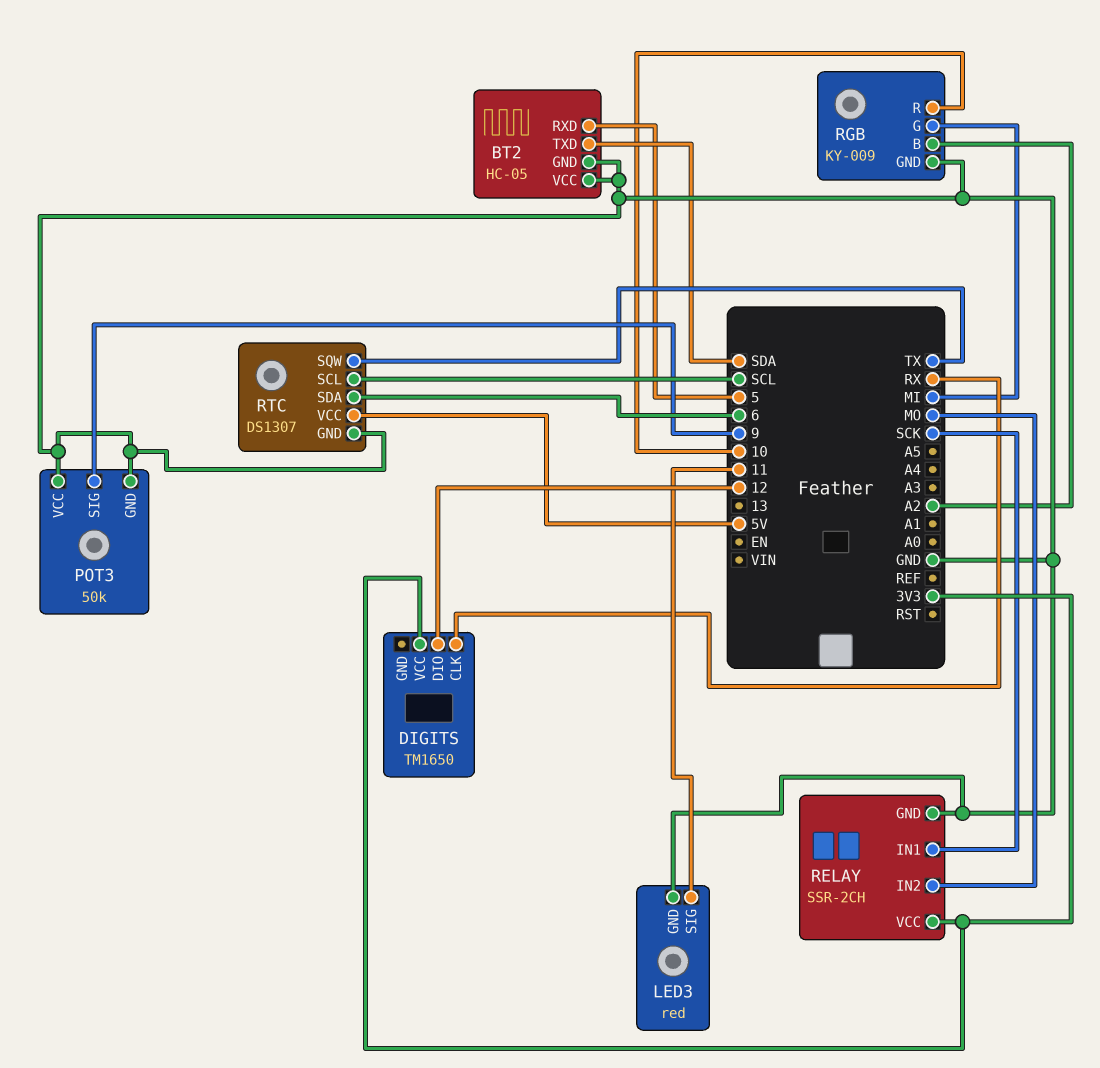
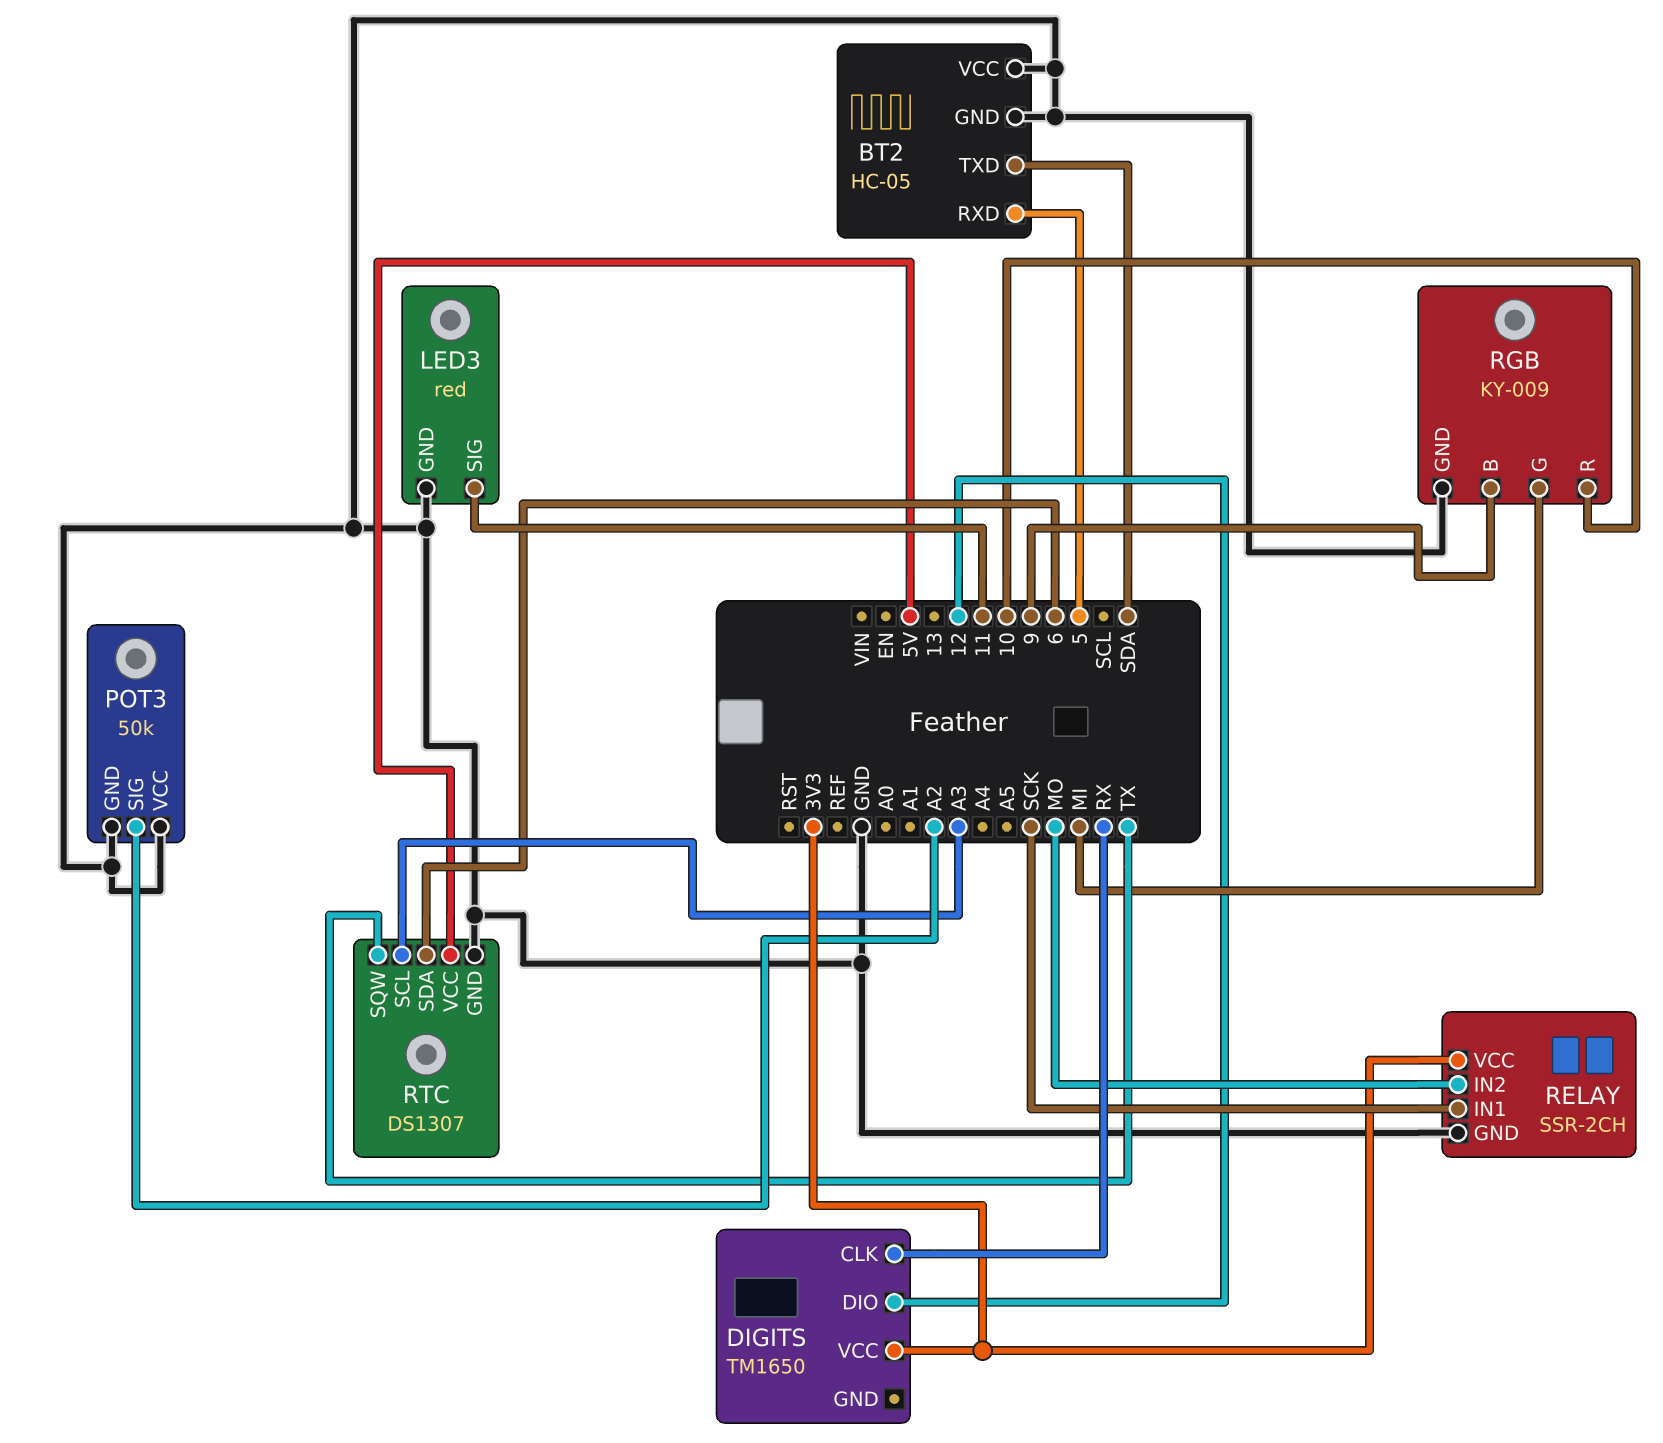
POT3 pin SIG: 9 -> A2
RGB pin B: A2 -> 9
RTC pin SCL: SCL -> A3

